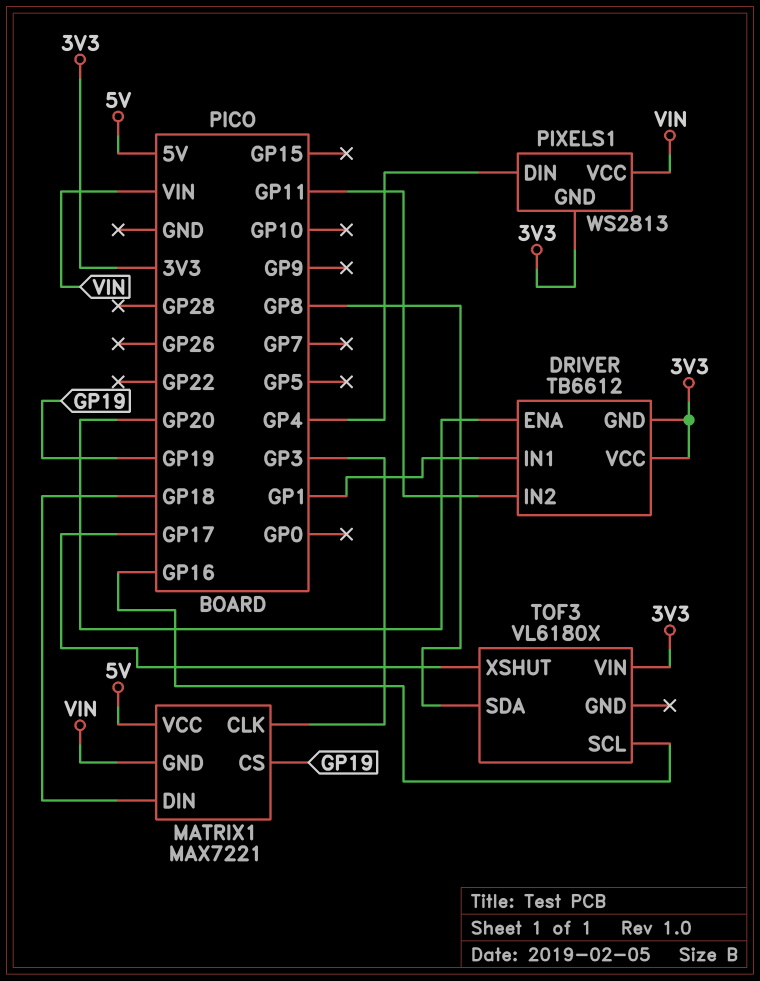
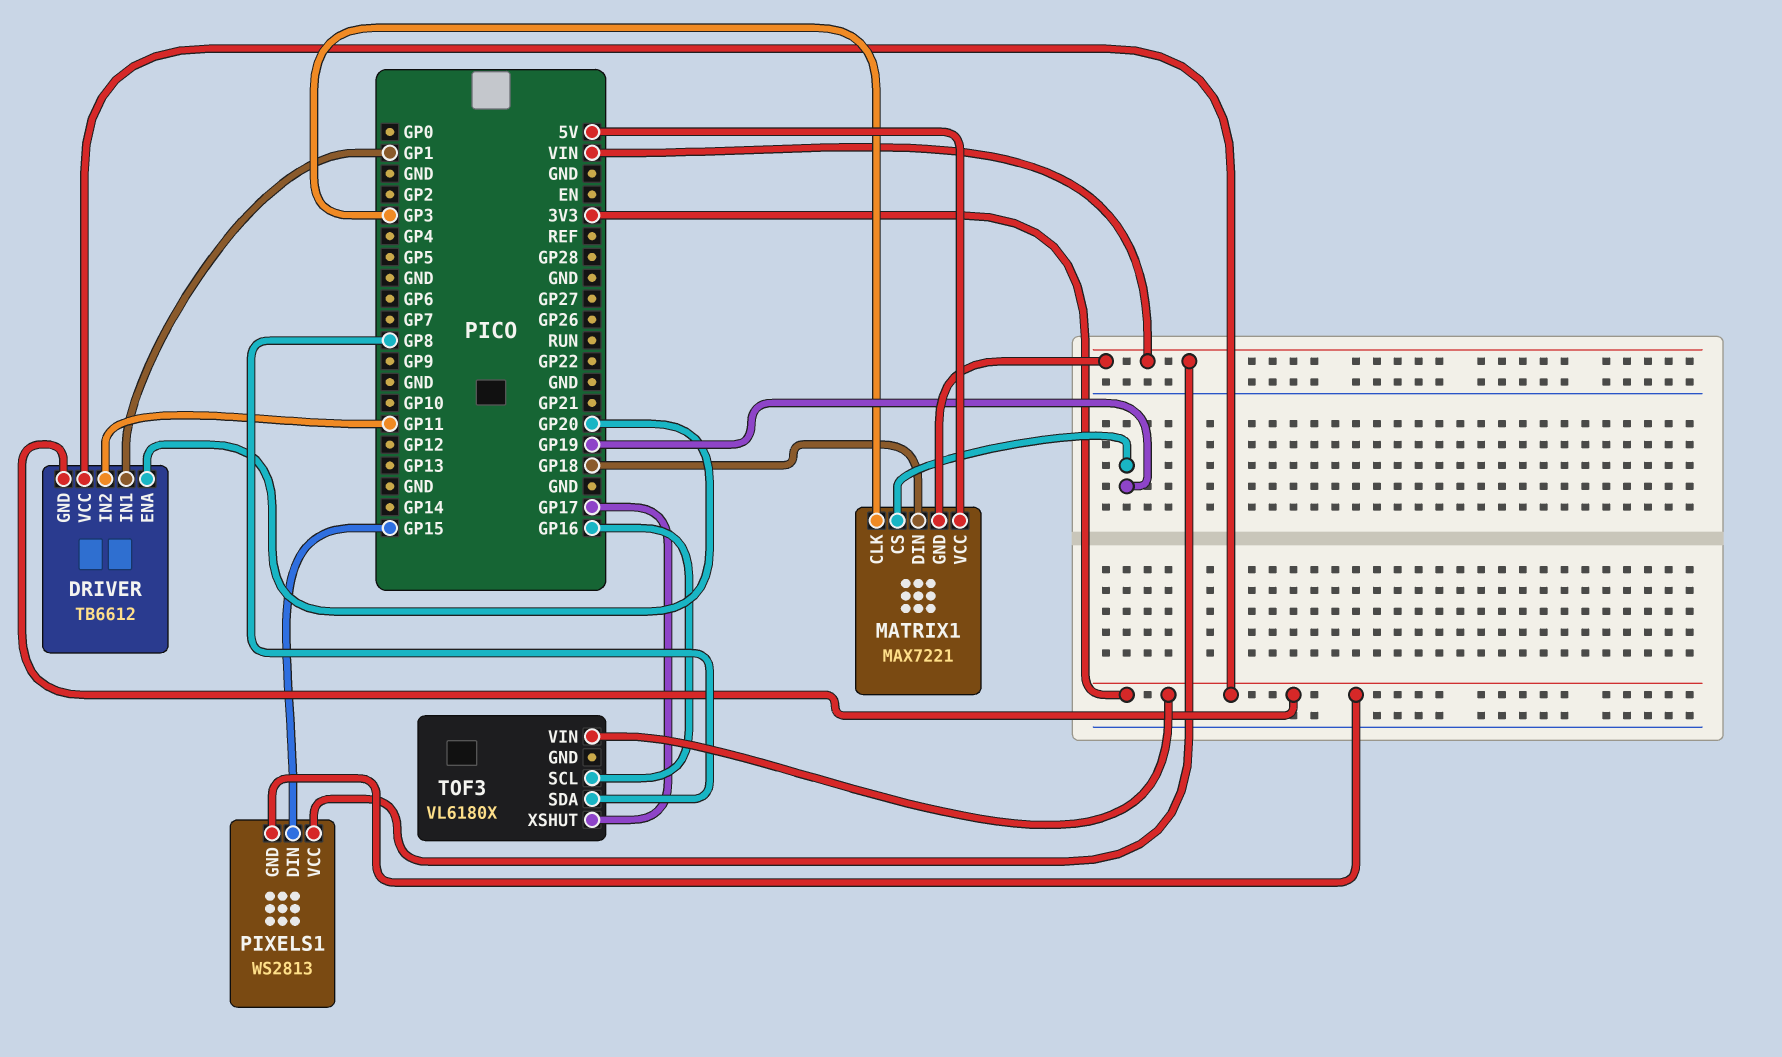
PIXELS1 pin DIN: GP4 -> GP15

